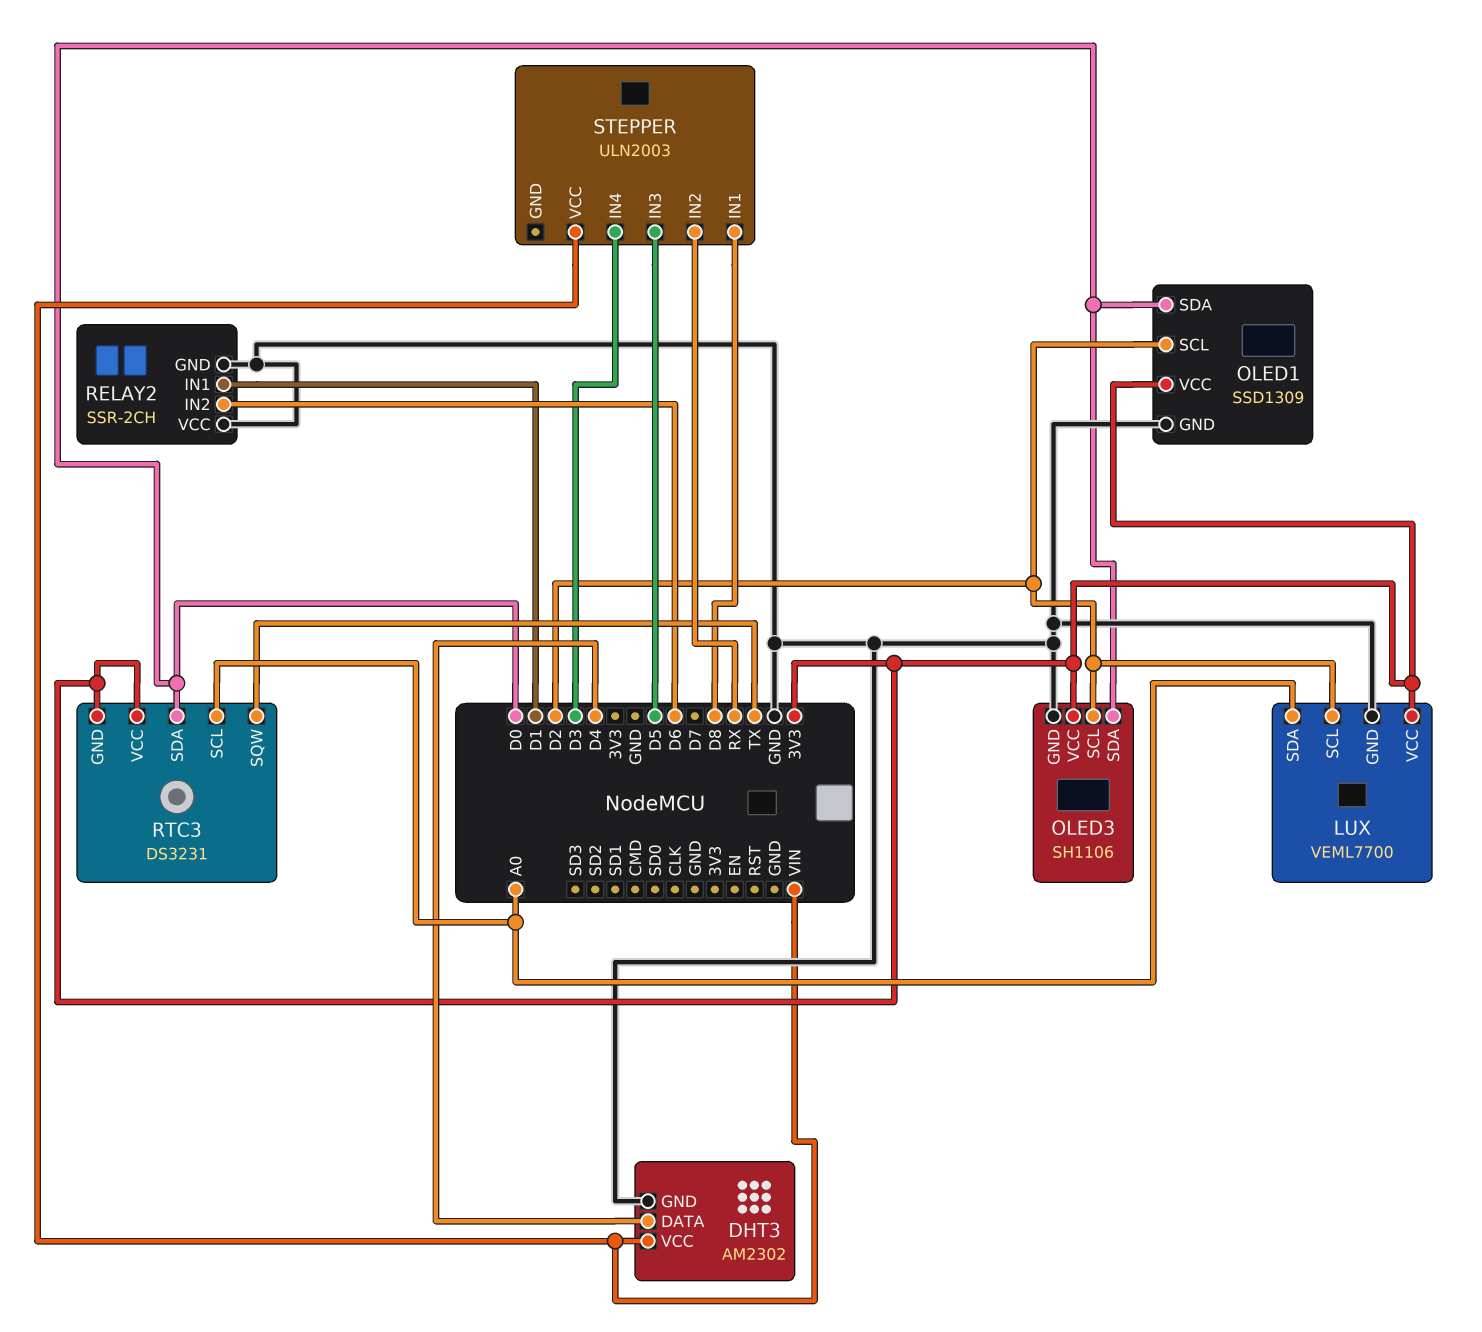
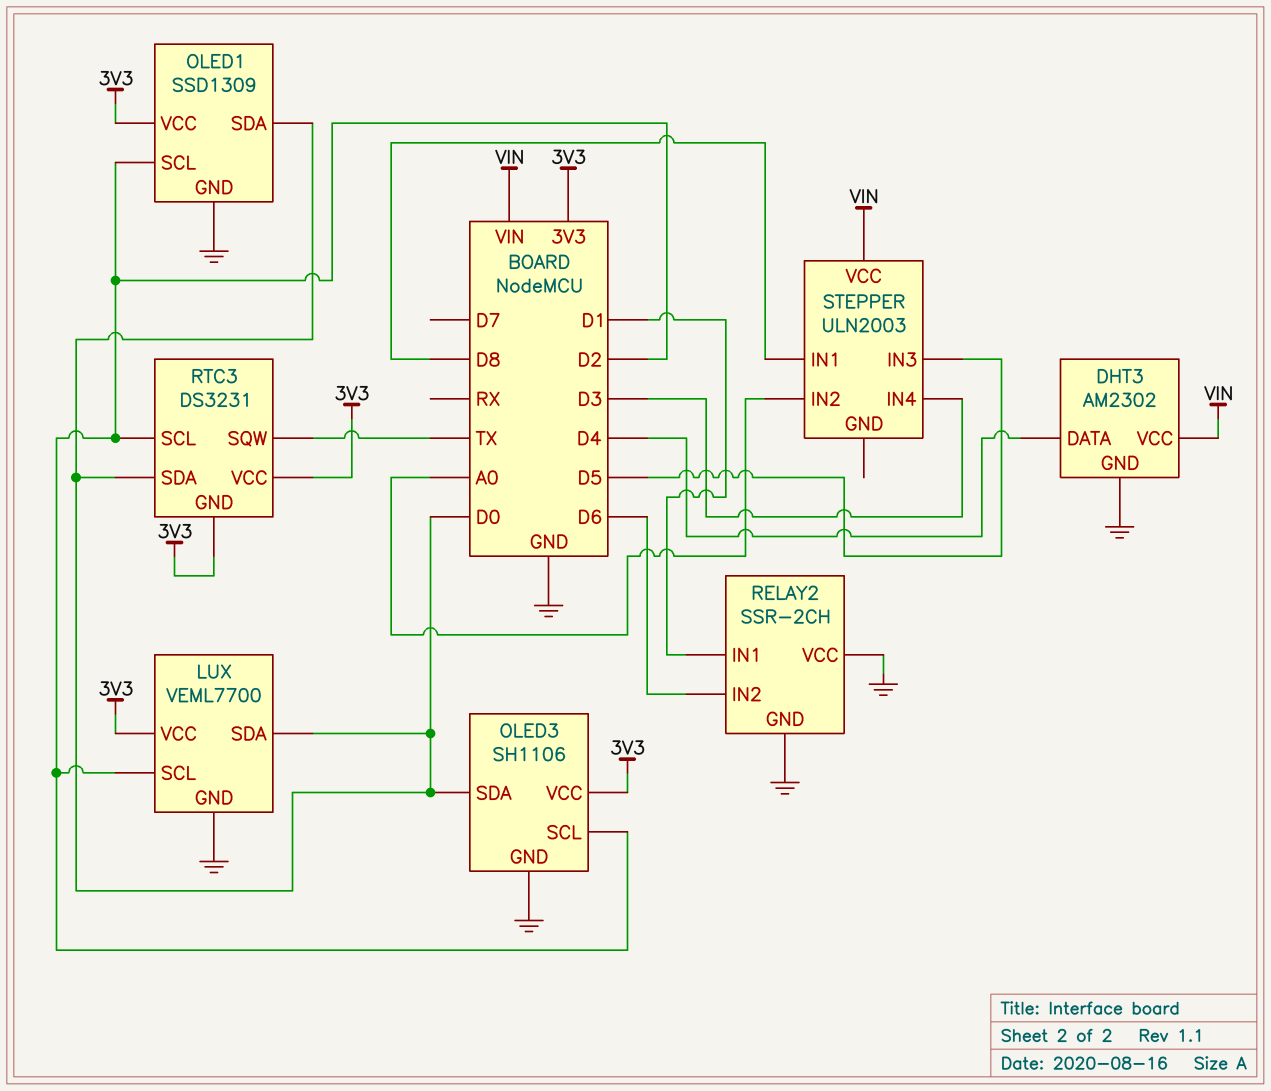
LUX pin SDA: A0 -> D0
RTC3 pin SCL: A0 -> D2
STEPPER pin IN2: RX -> A0

